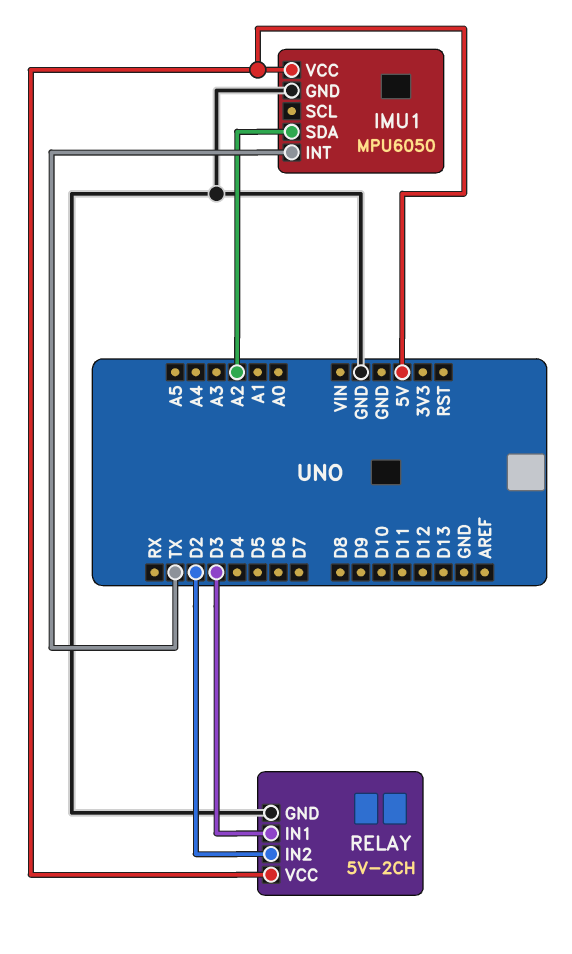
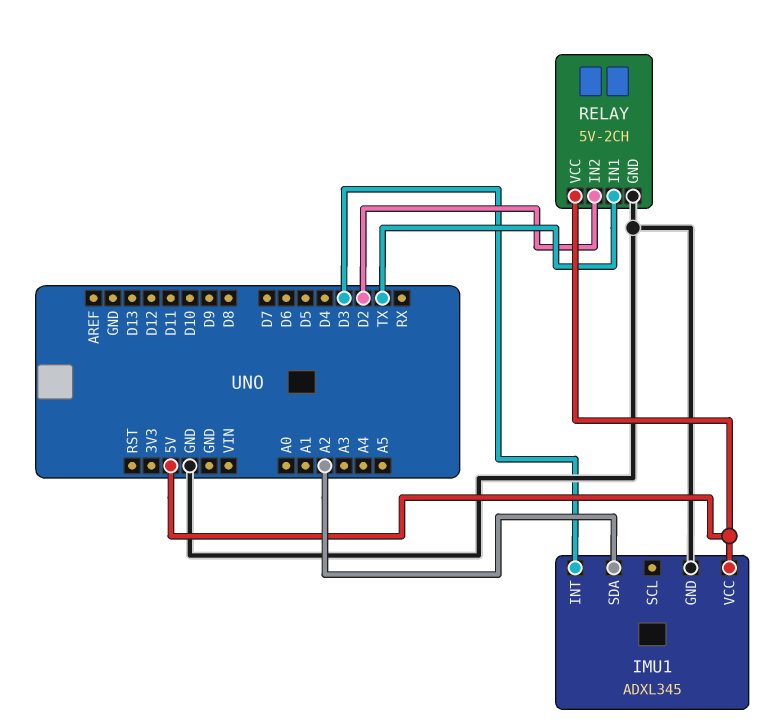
IMU1: MPU6050 -> ADXL345
IMU1 pin INT: TX -> D3
RELAY pin IN1: D3 -> TX

